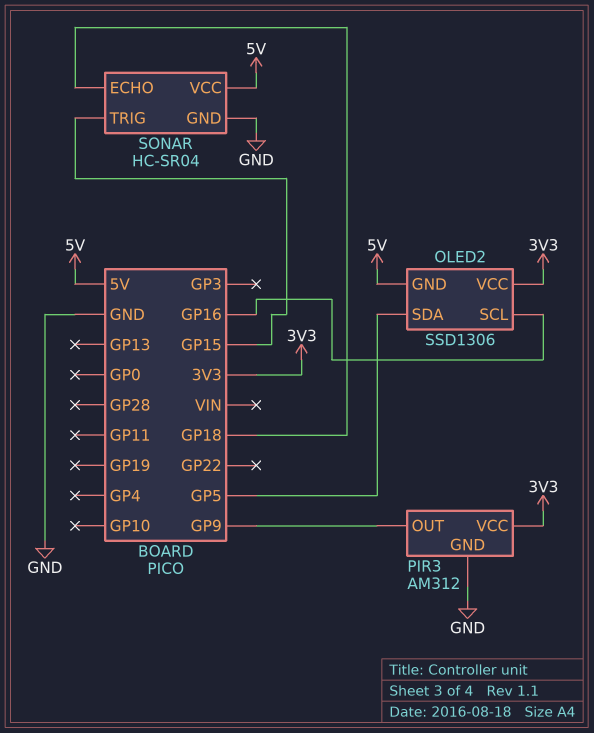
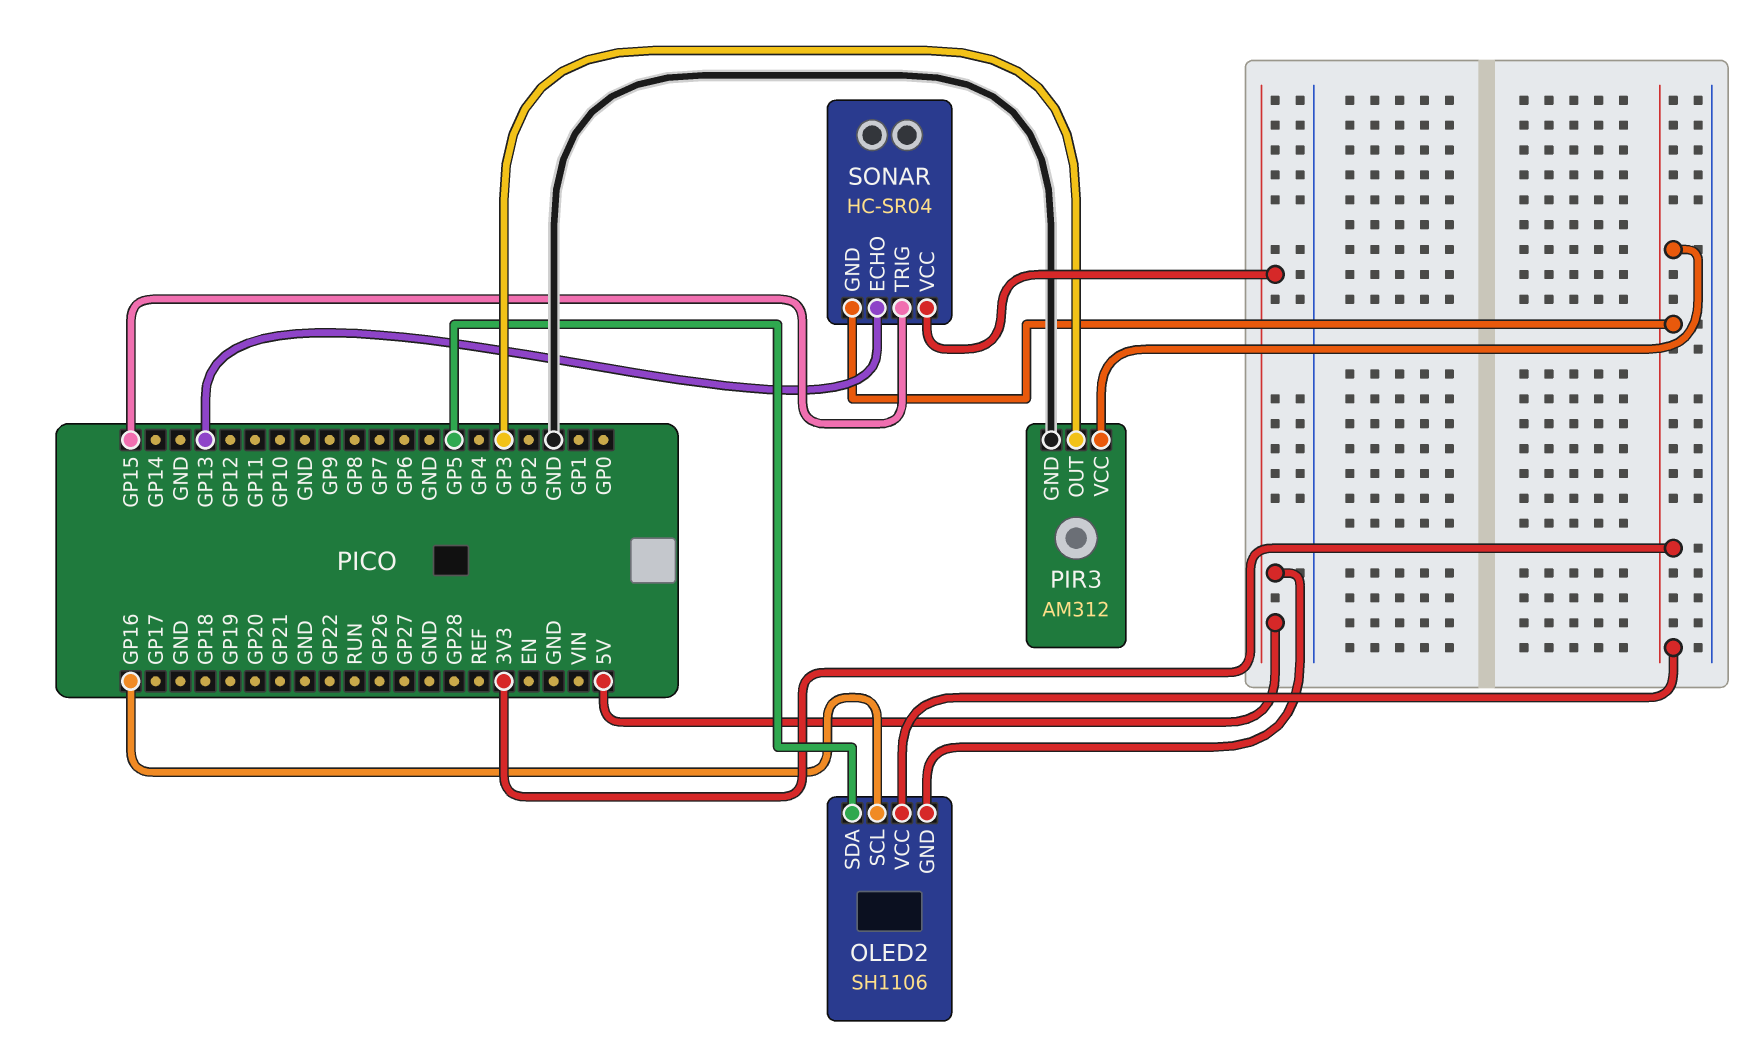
OLED2: SSD1306 -> SH1106
PIR3 pin OUT: GP9 -> GP3
SONAR pin ECHO: GP18 -> GP13
SONAR pin GND: GND -> 3V3

